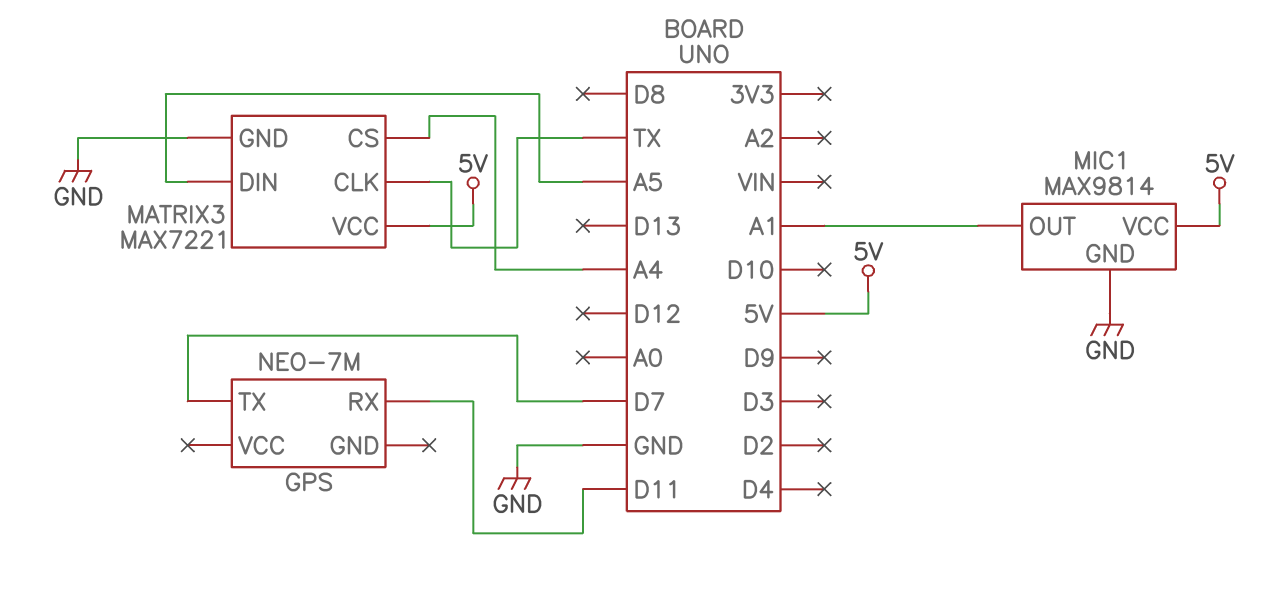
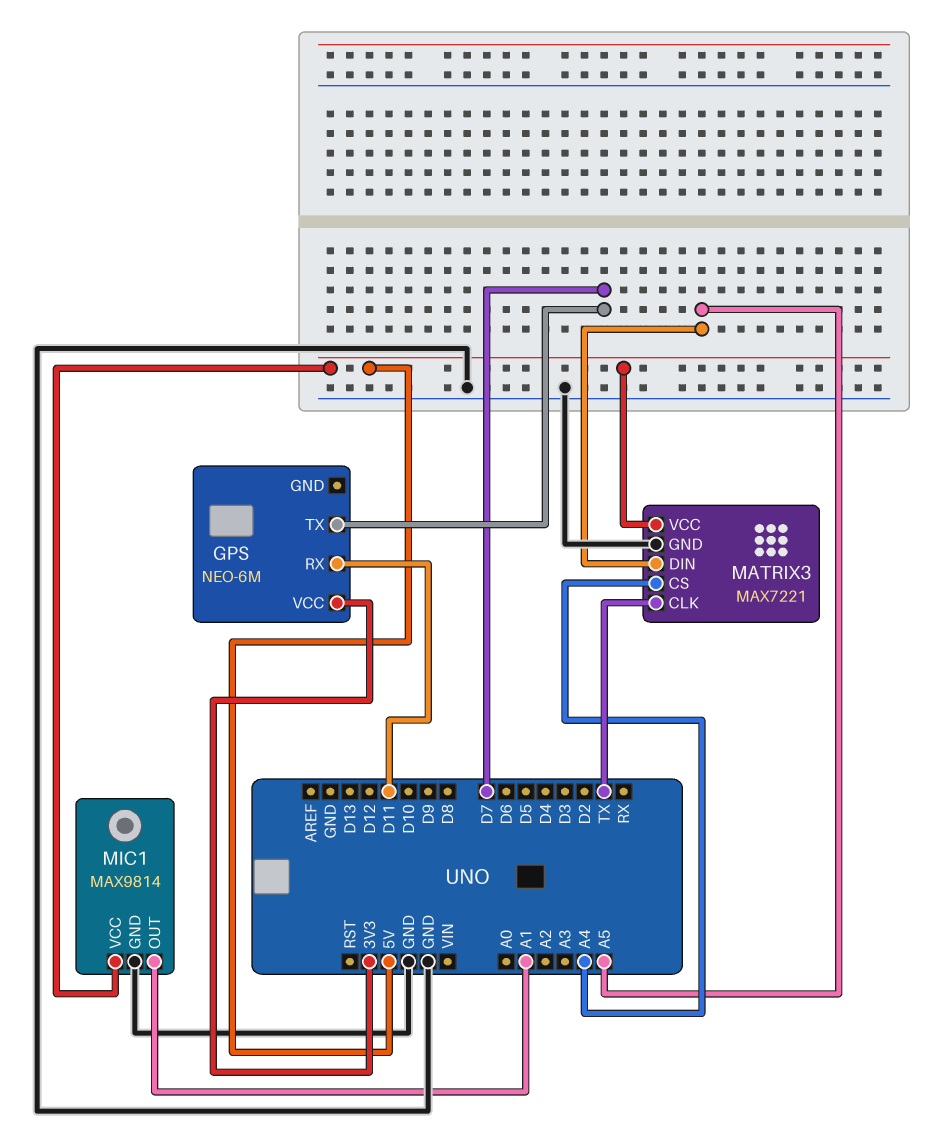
GPS: NEO-7M -> NEO-6M
GPS pin VCC: none -> 3V3

